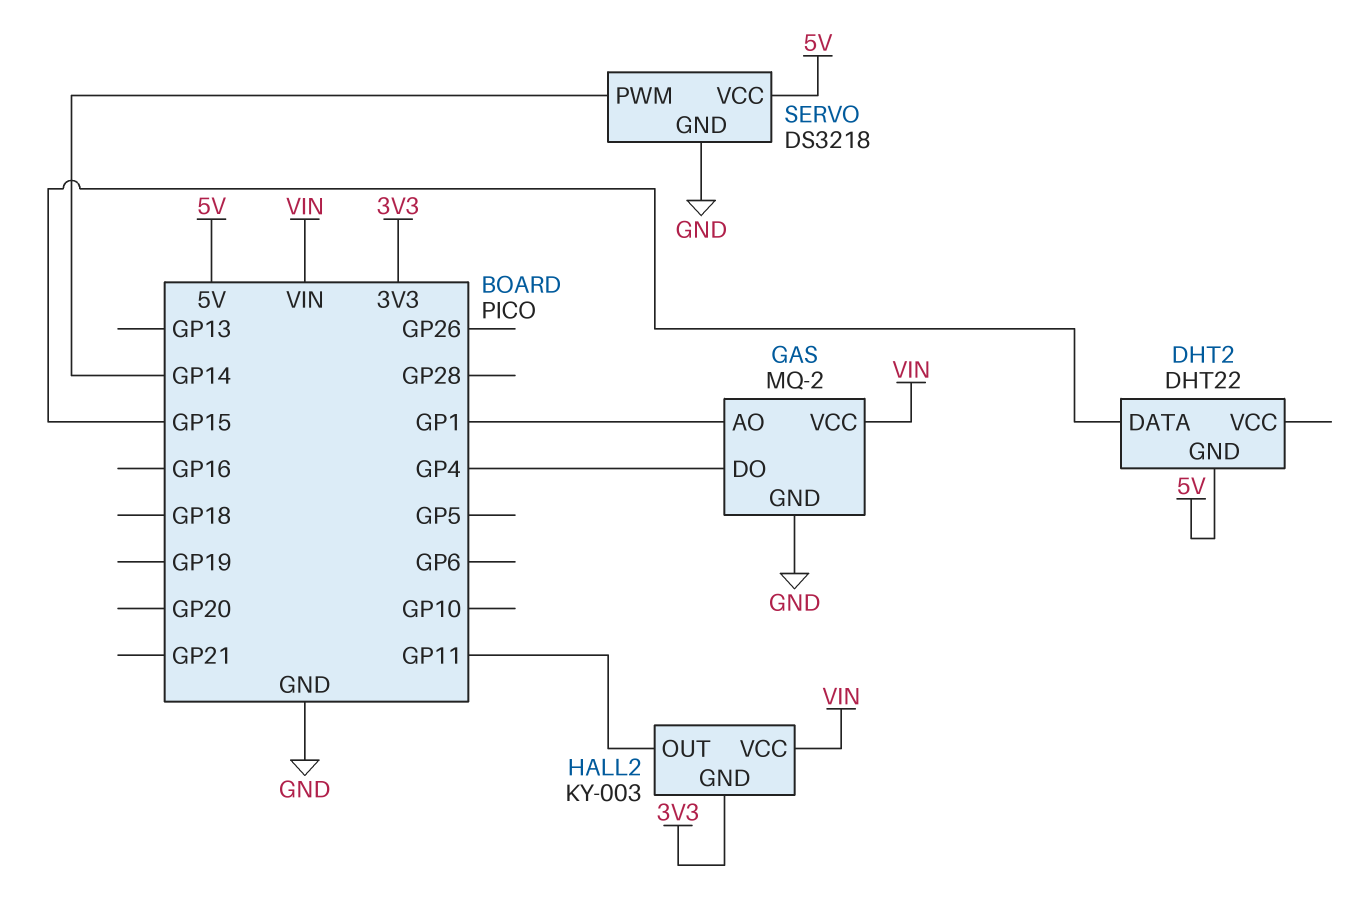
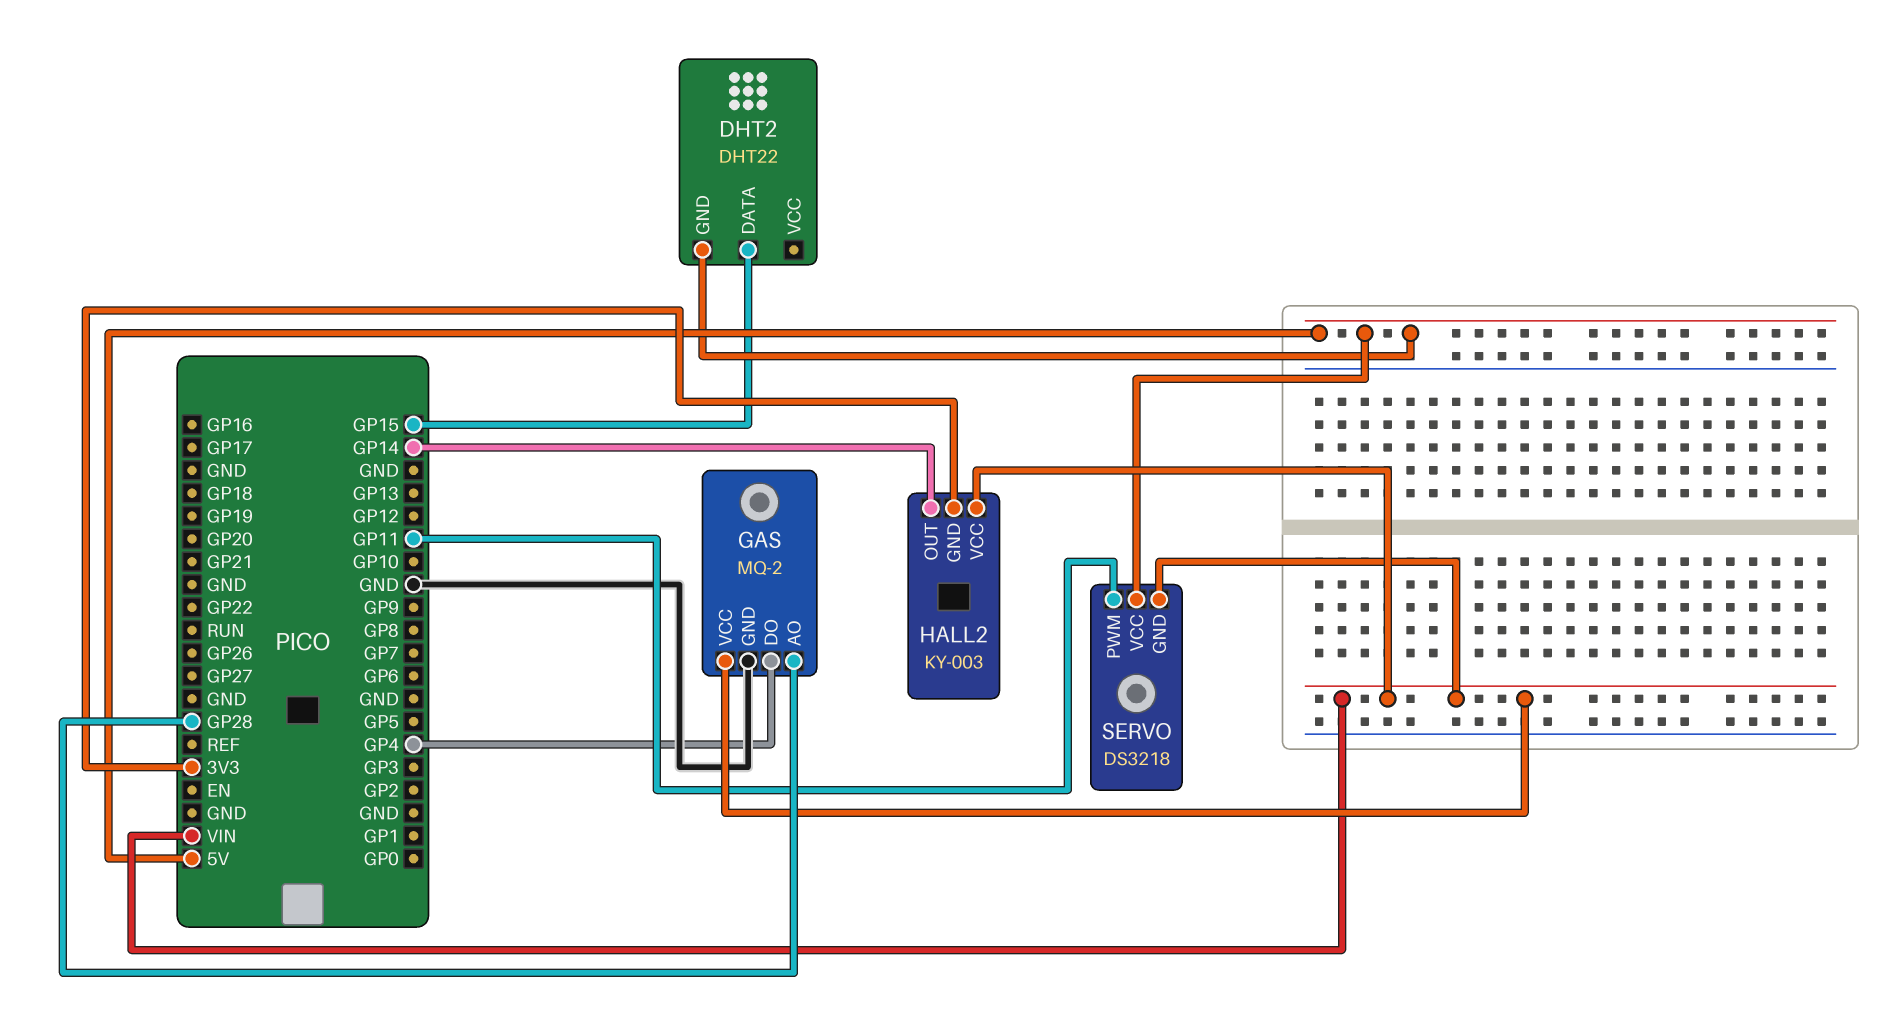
GAS pin AO: GP1 -> GP28
HALL2 pin OUT: GP11 -> GP14
SERVO pin GND: GND -> VIN
SERVO pin PWM: GP14 -> GP11

